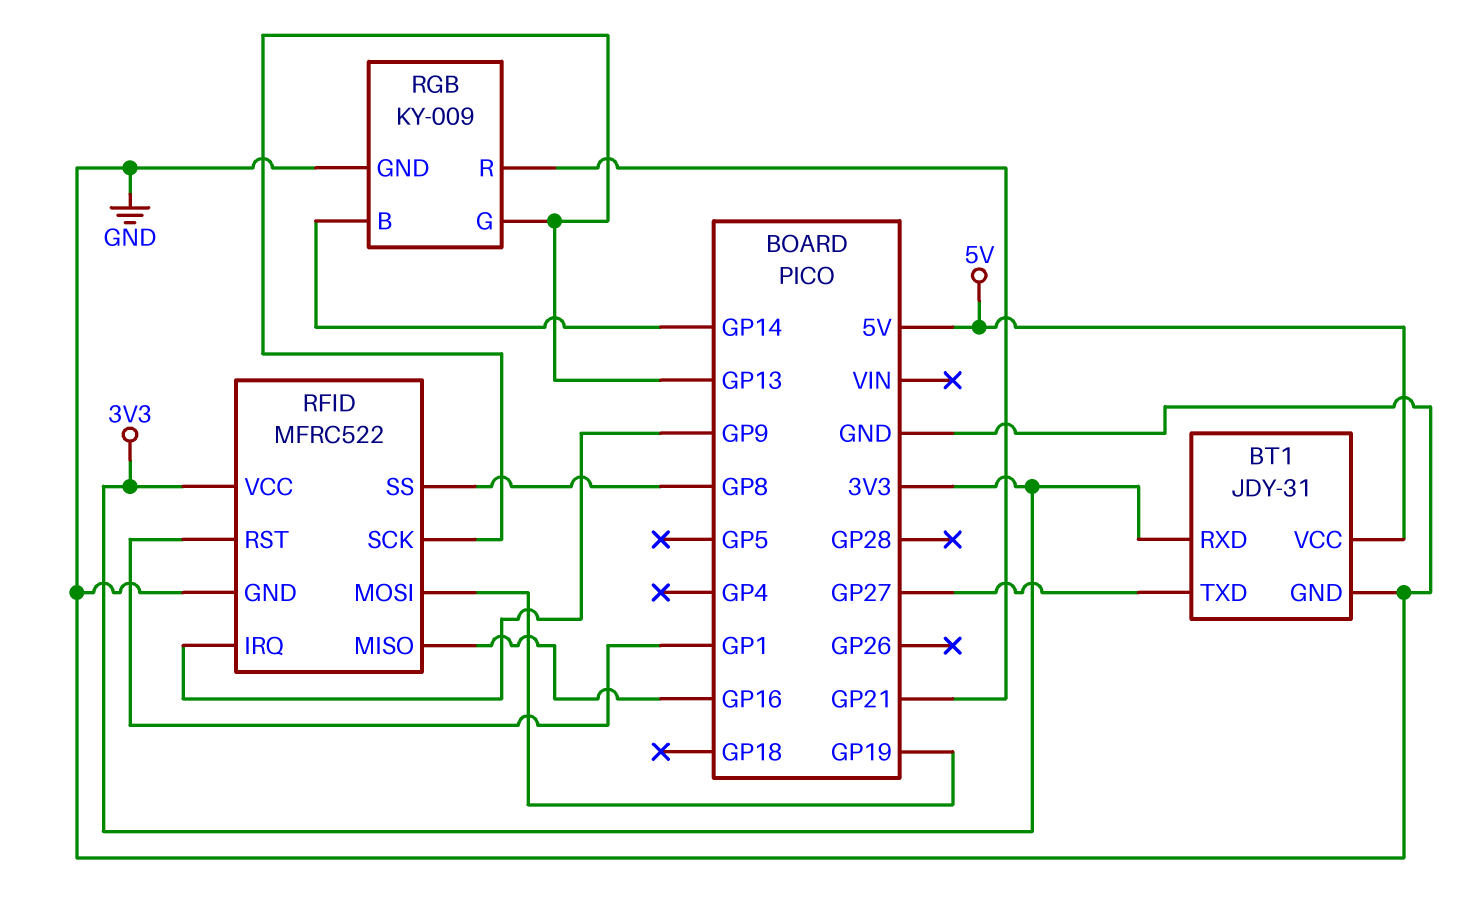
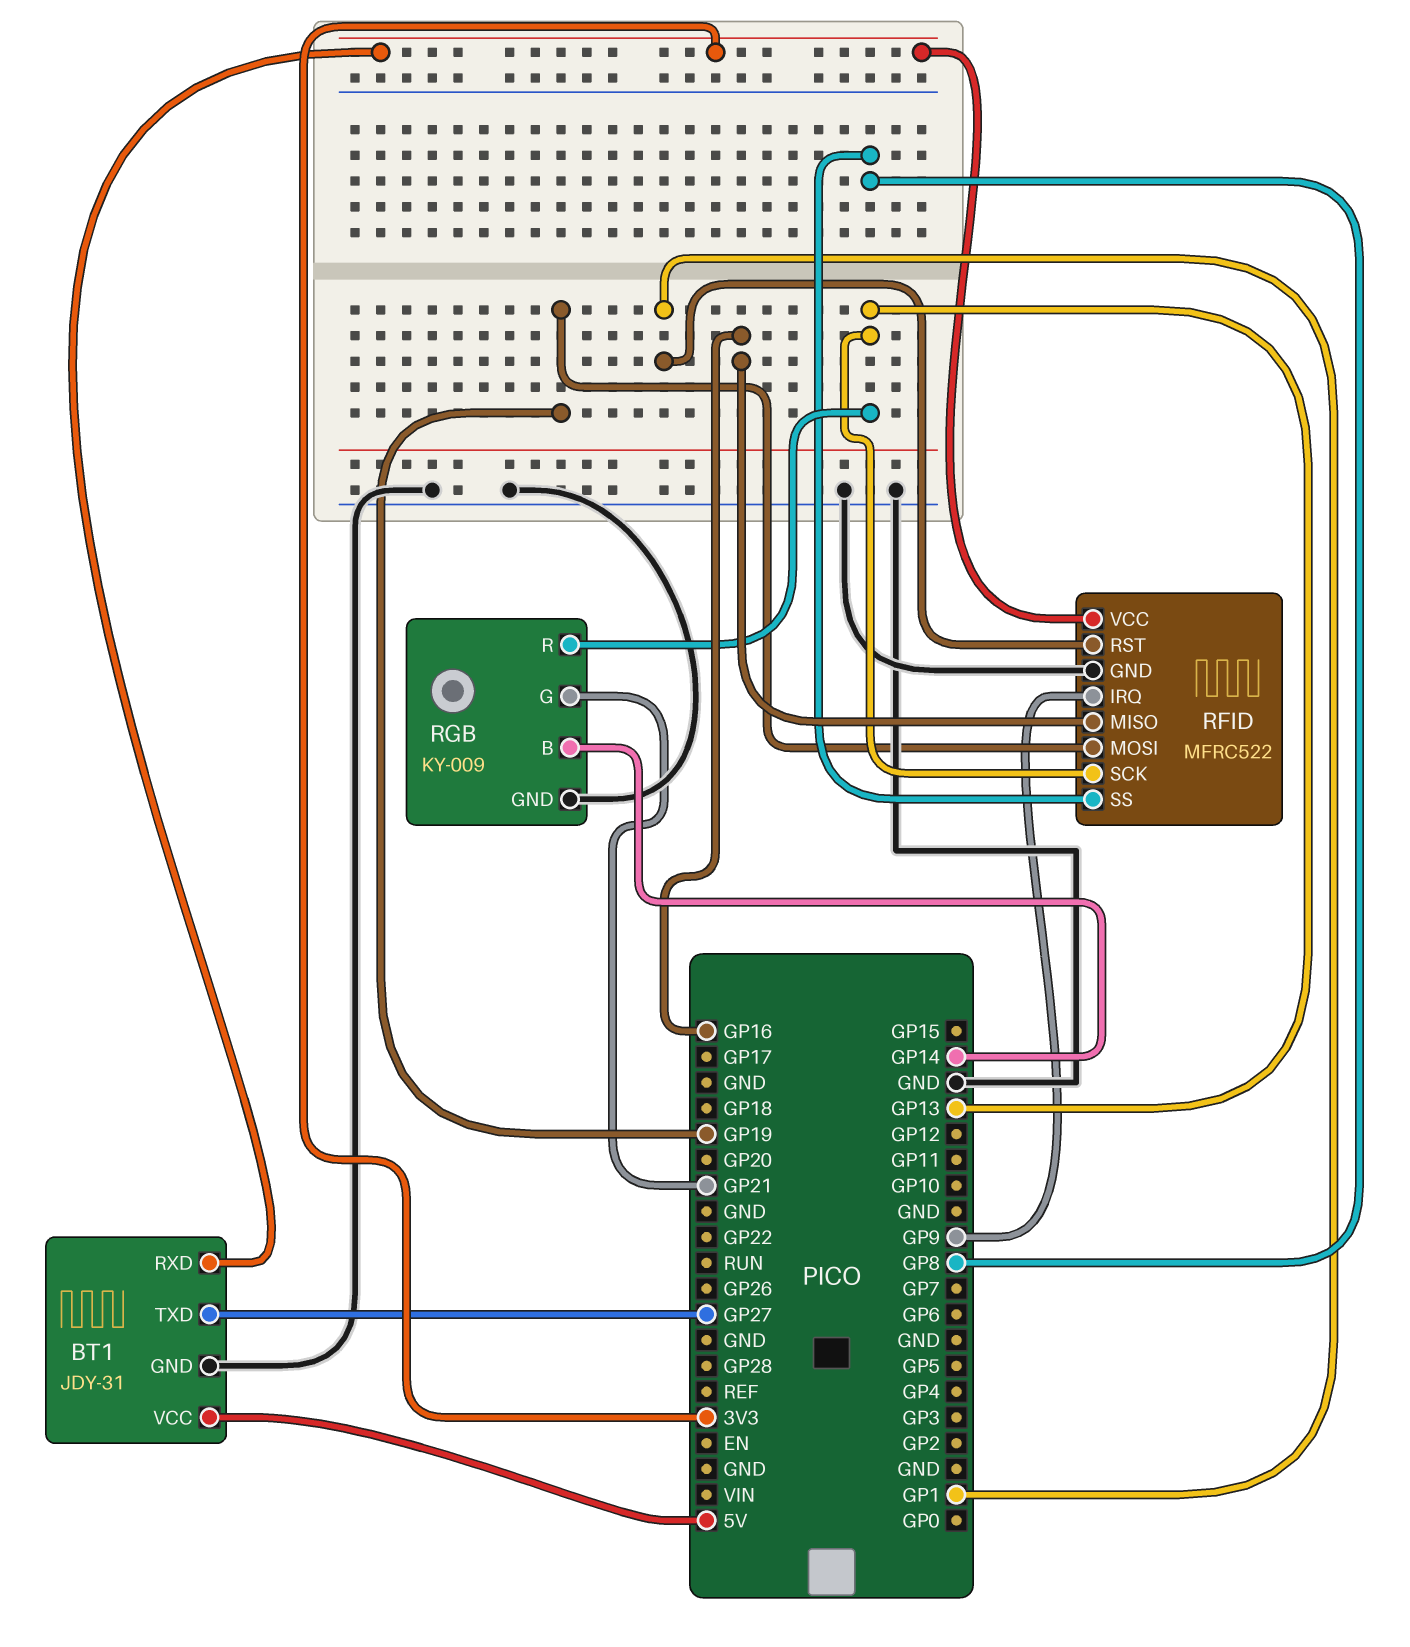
RGB pin G: GP13 -> GP21
RGB pin R: GP21 -> GP13

